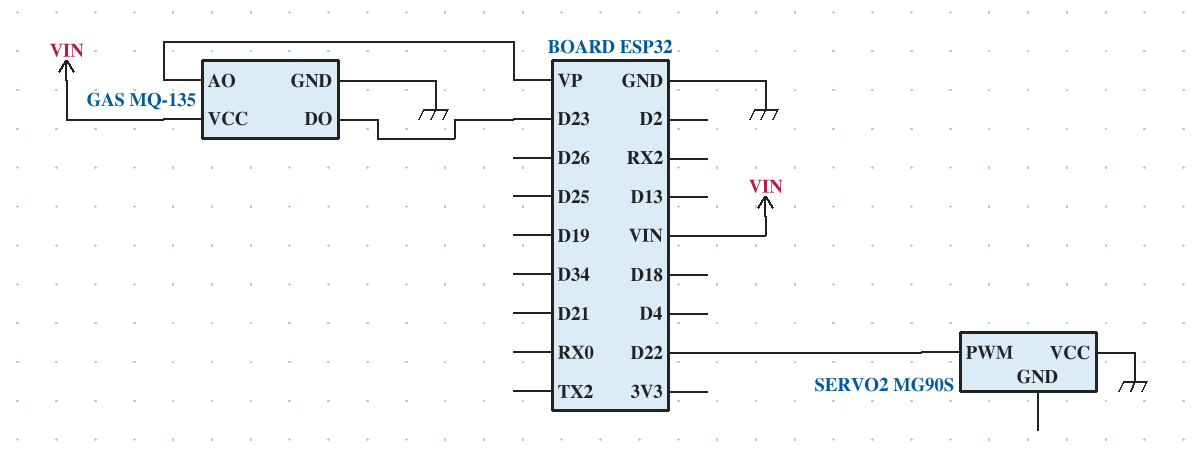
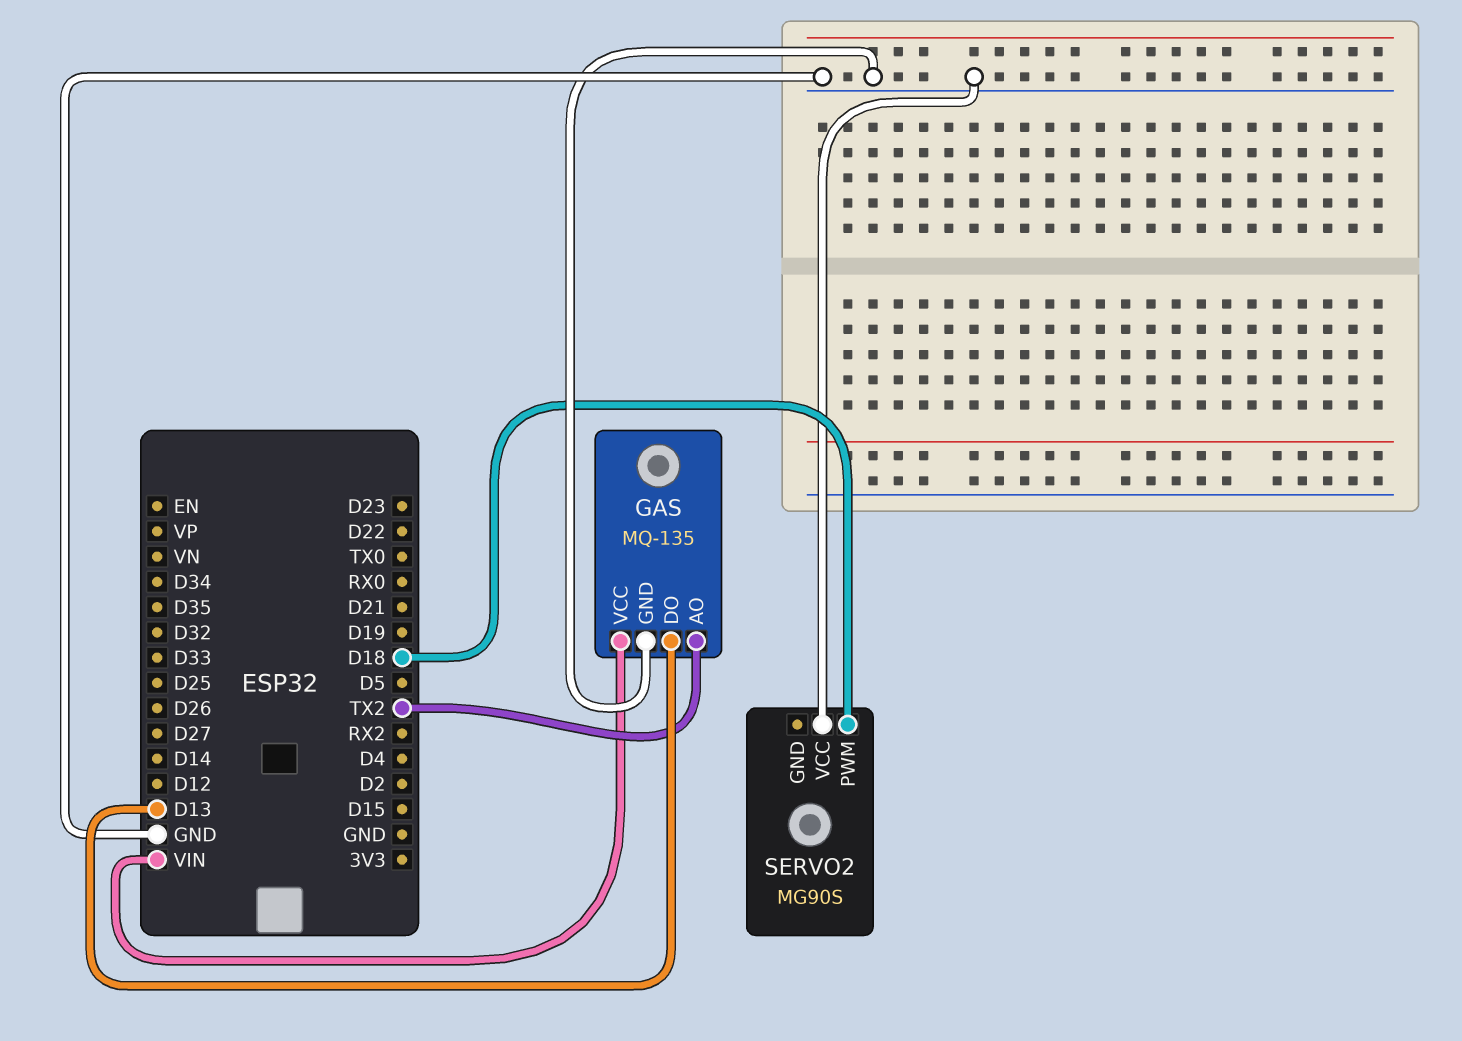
GAS pin AO: VP -> TX2
GAS pin DO: D23 -> D13
SERVO2 pin PWM: D22 -> D18

